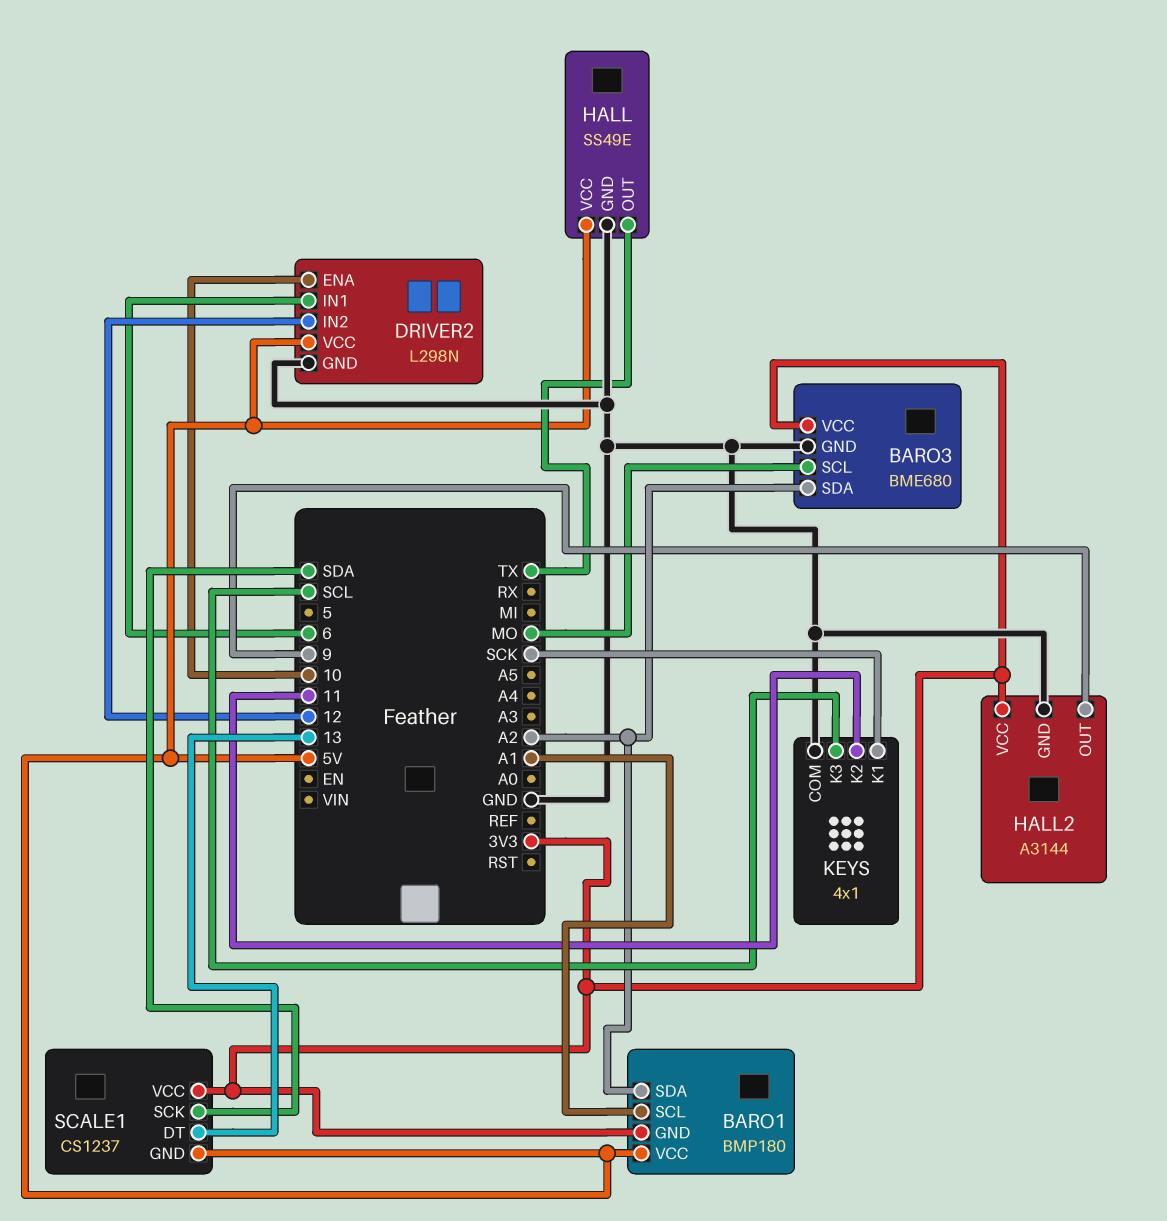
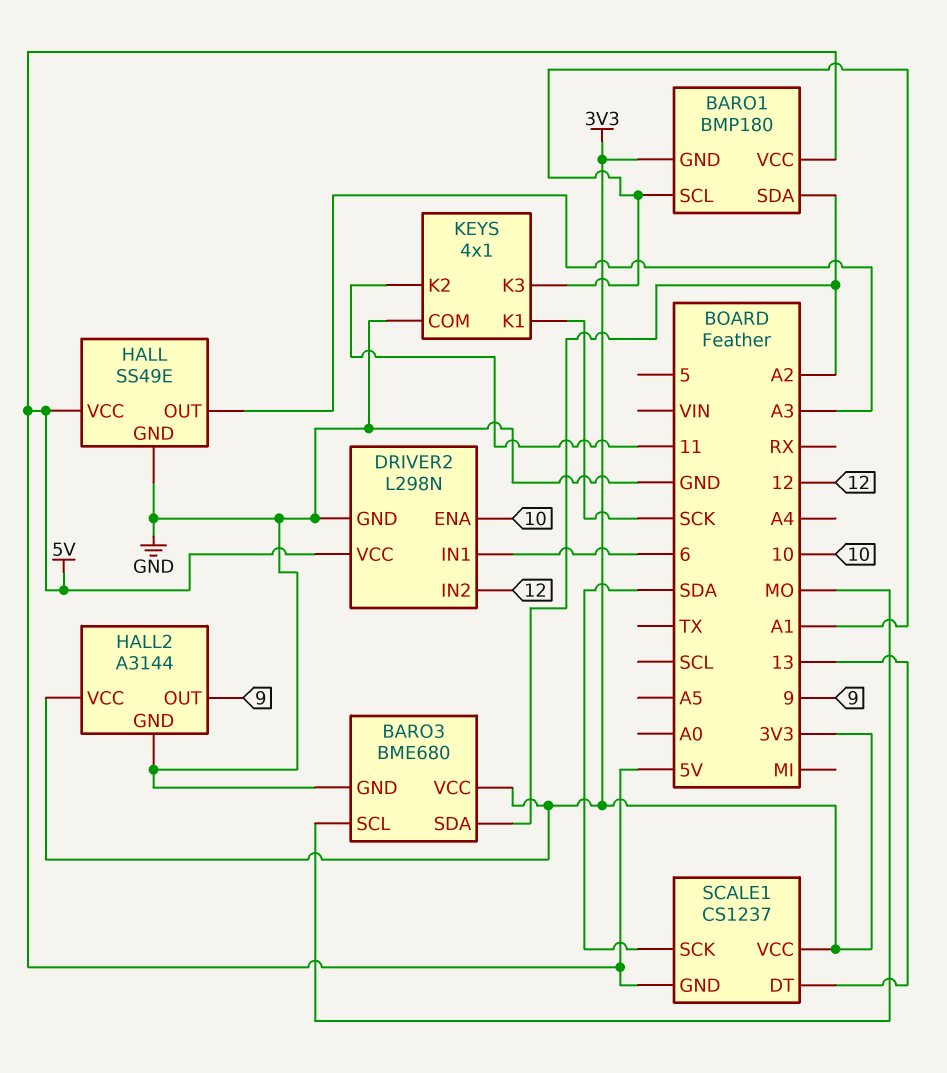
HALL pin OUT: TX -> A3
KEYS pin K3: SCL -> A1

